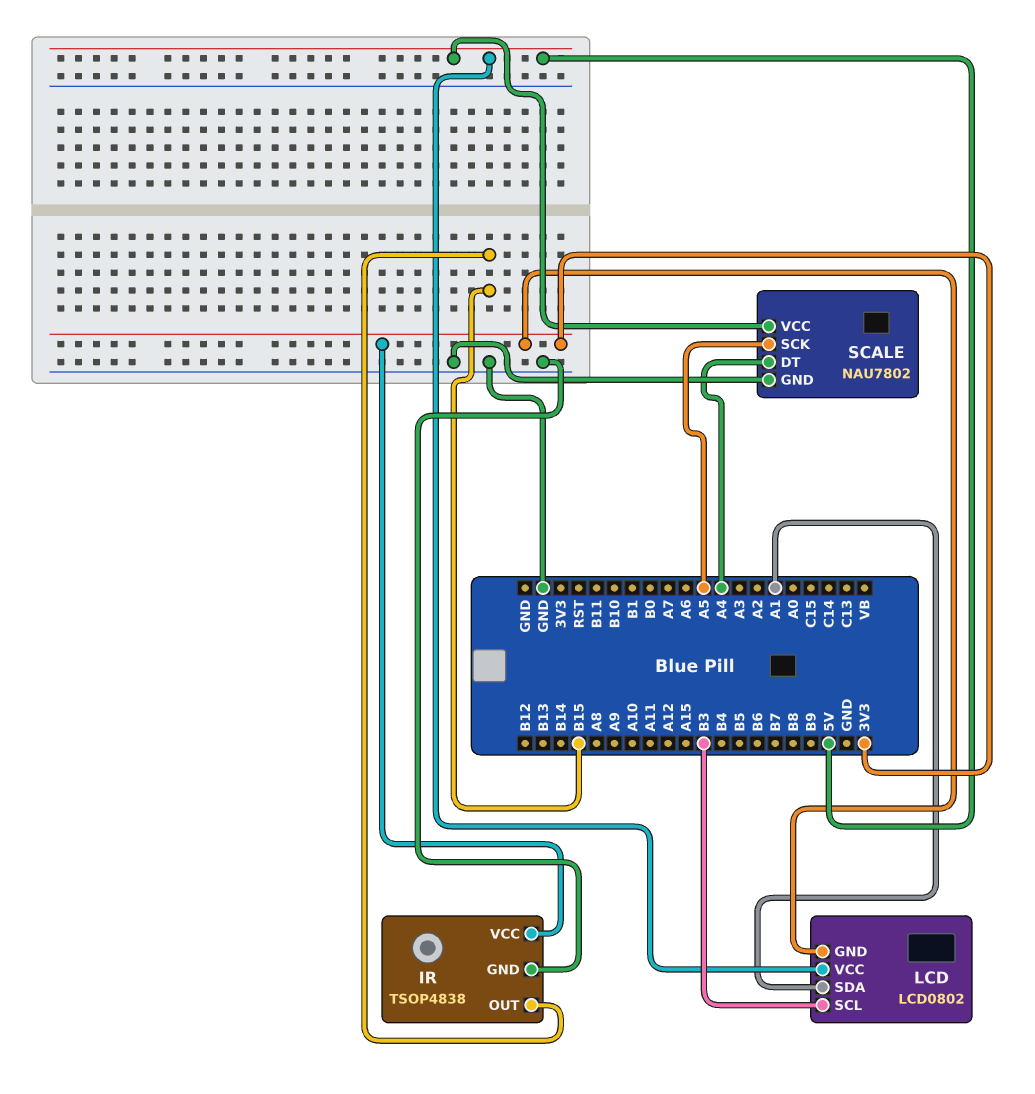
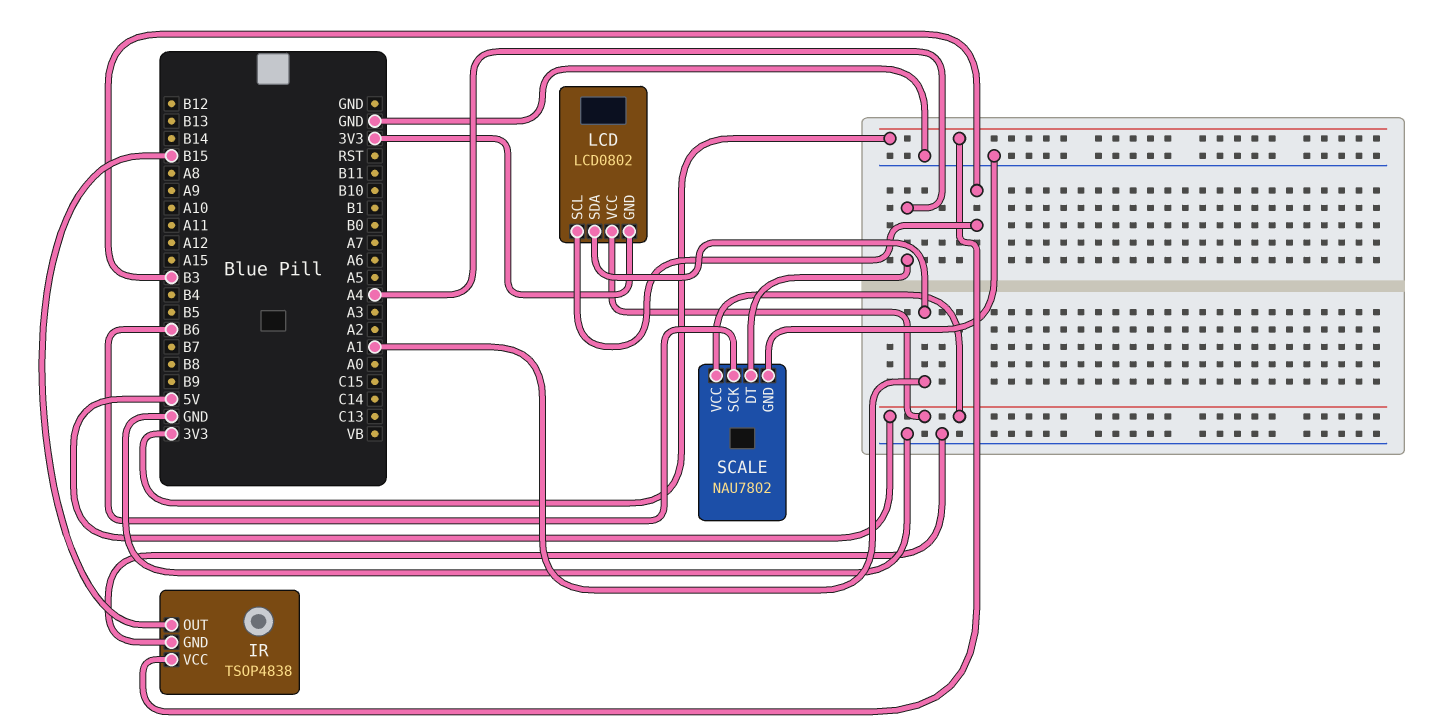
SCALE pin SCK: A5 -> B6

